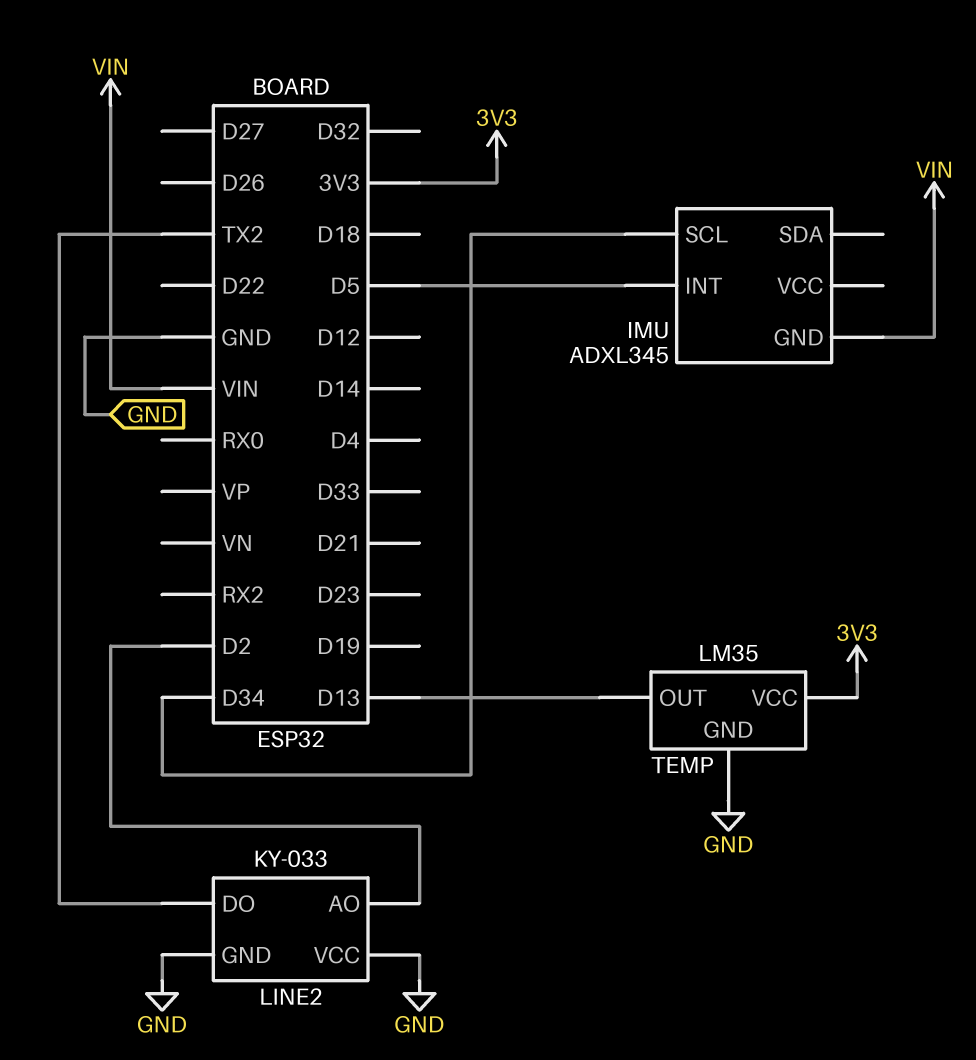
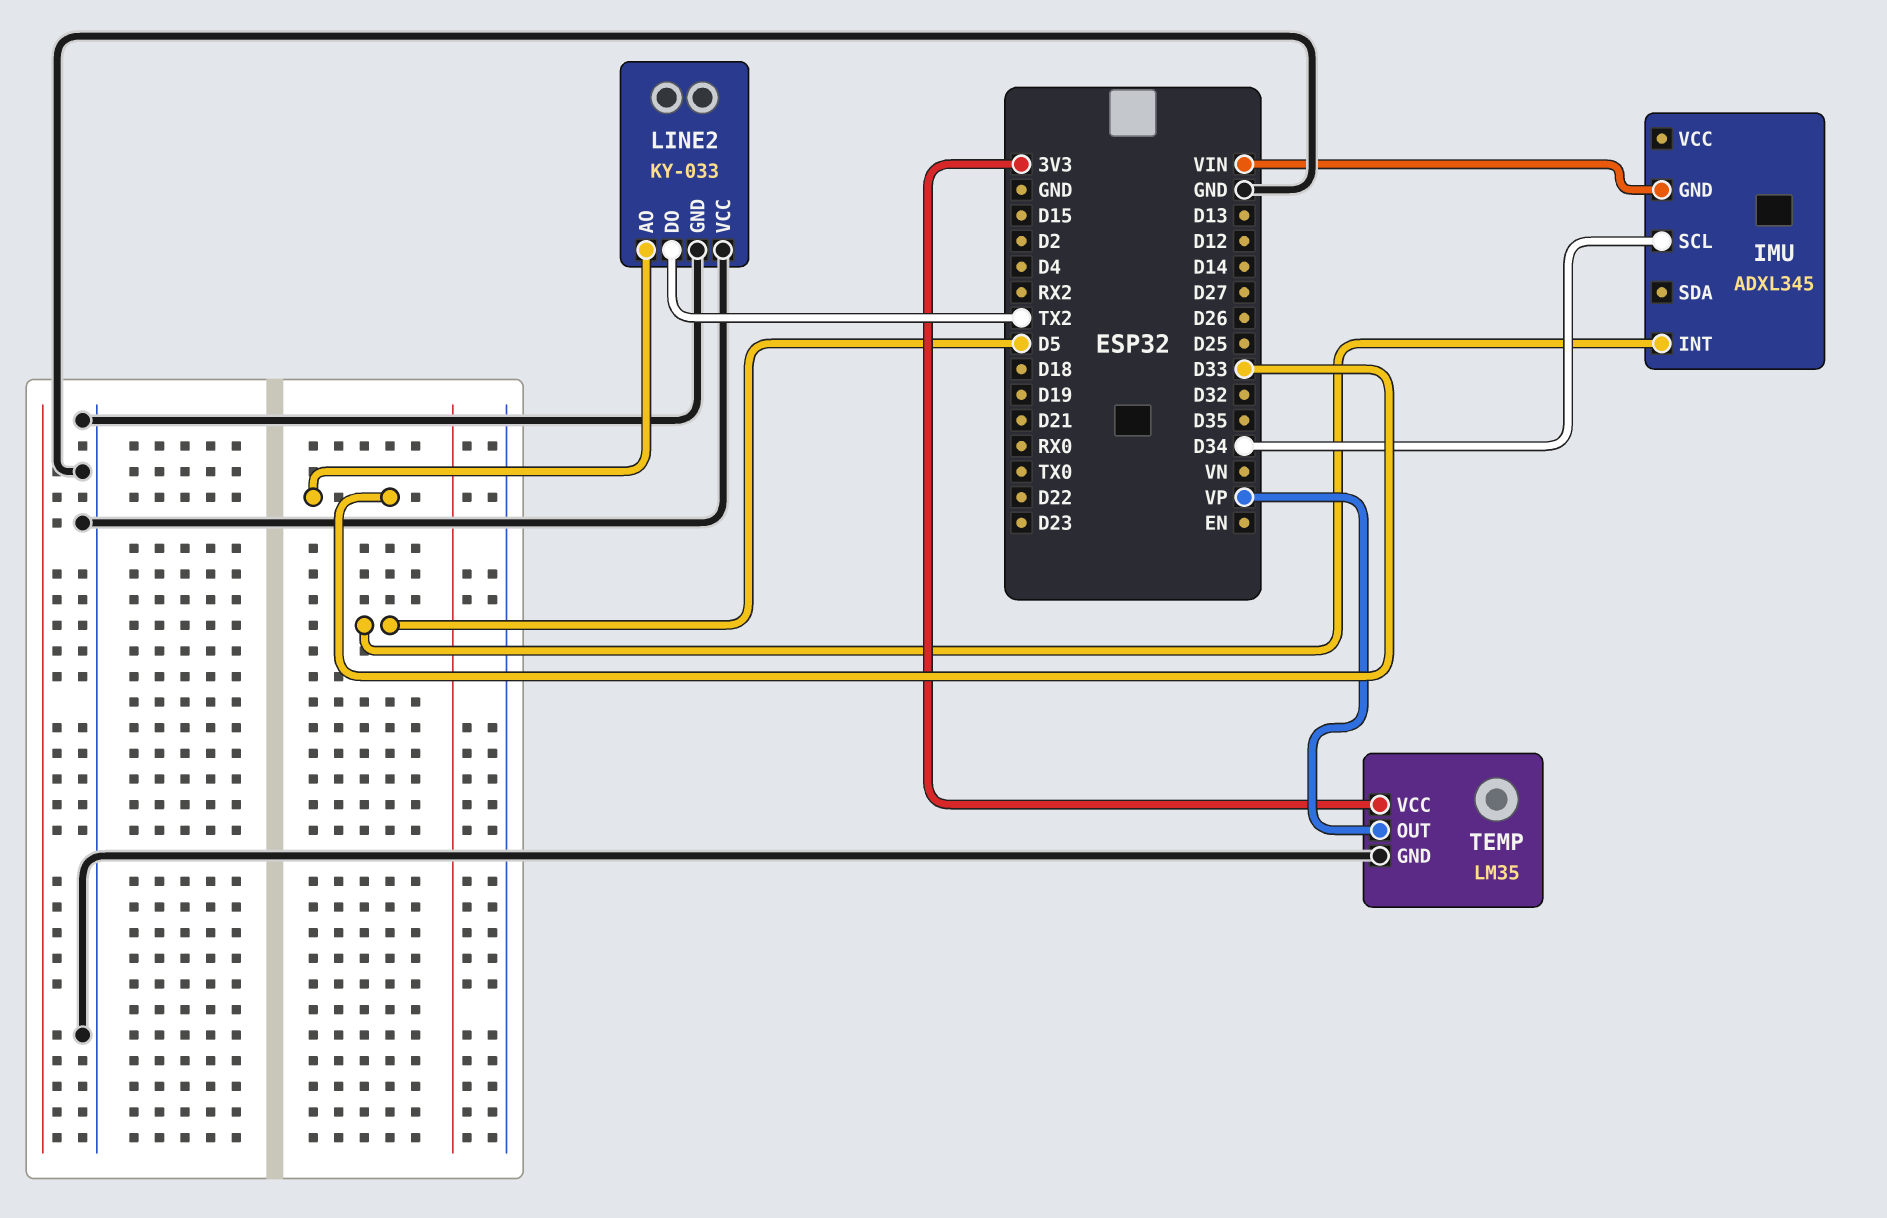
LINE2 pin AO: D2 -> D33
TEMP pin OUT: D13 -> VP

